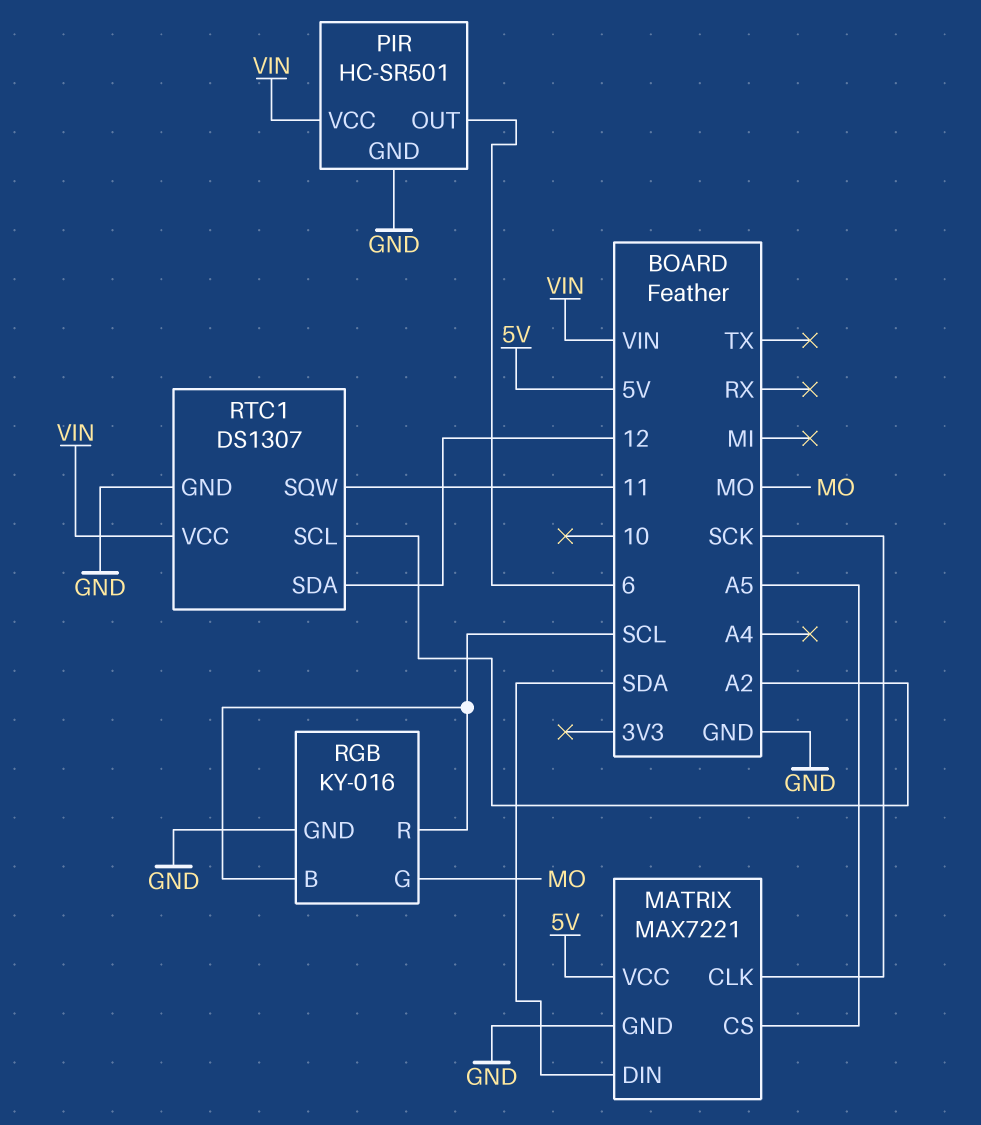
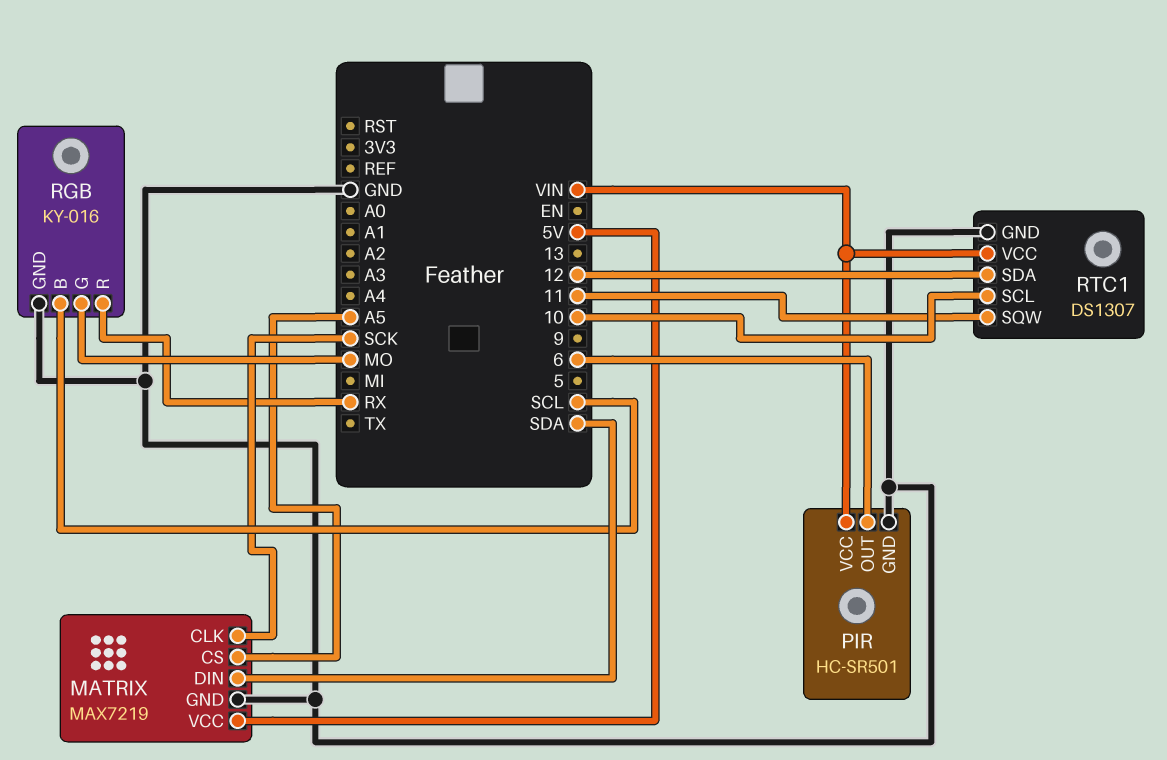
MATRIX: MAX7221 -> MAX7219
RGB pin R: SCL -> RX
RTC1 pin SCL: A2 -> 10

